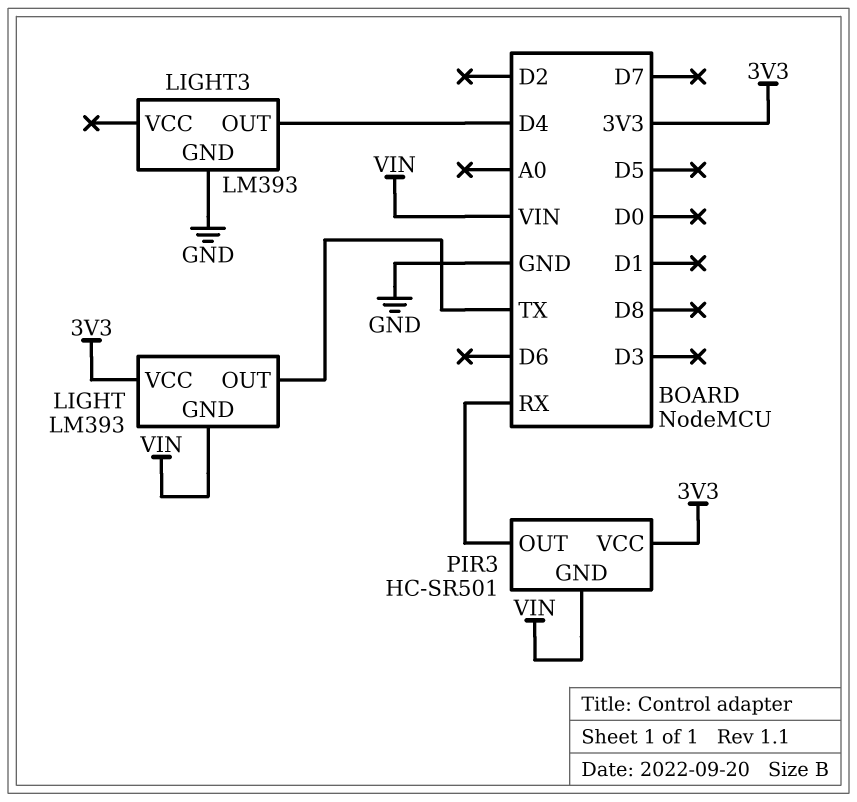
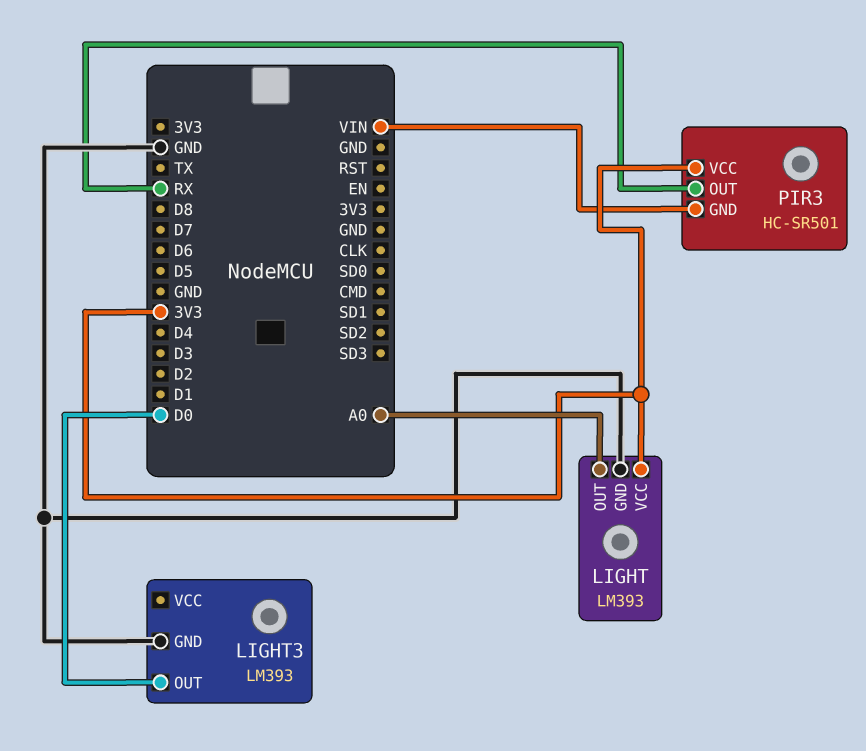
LIGHT pin GND: VIN -> GND
LIGHT pin OUT: TX -> A0
LIGHT3 pin OUT: D4 -> D0

